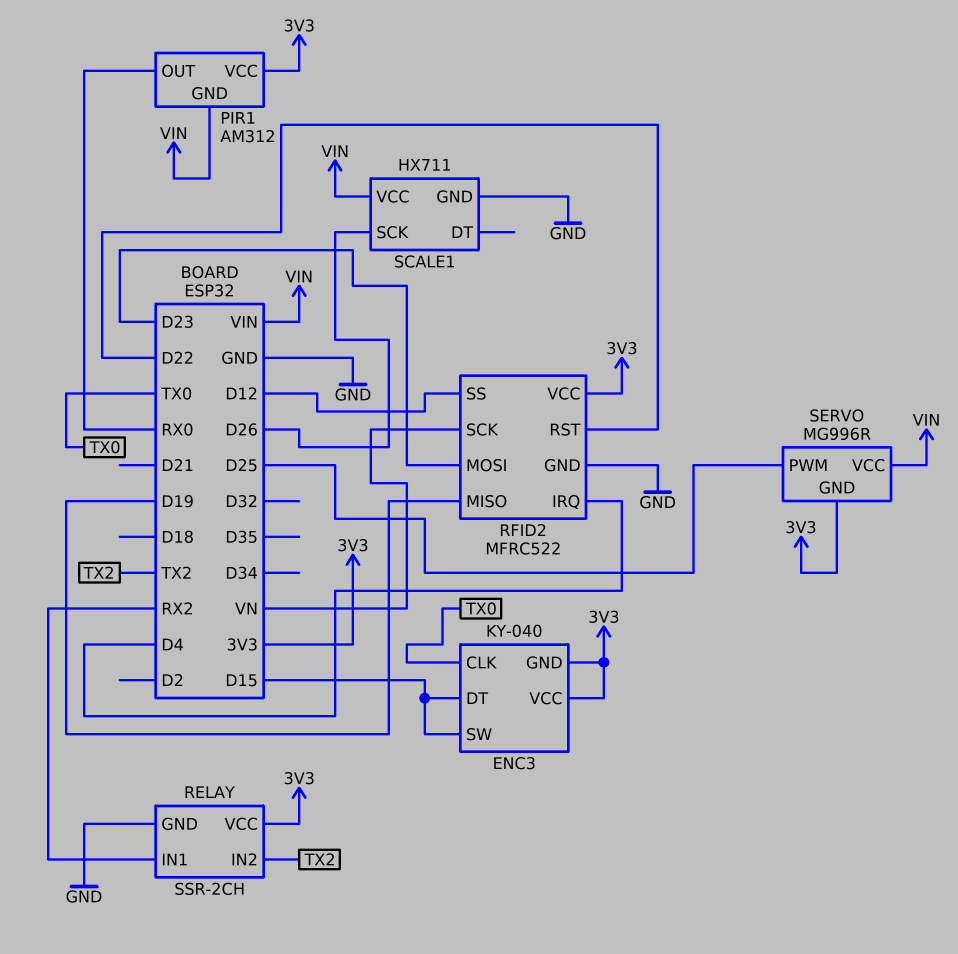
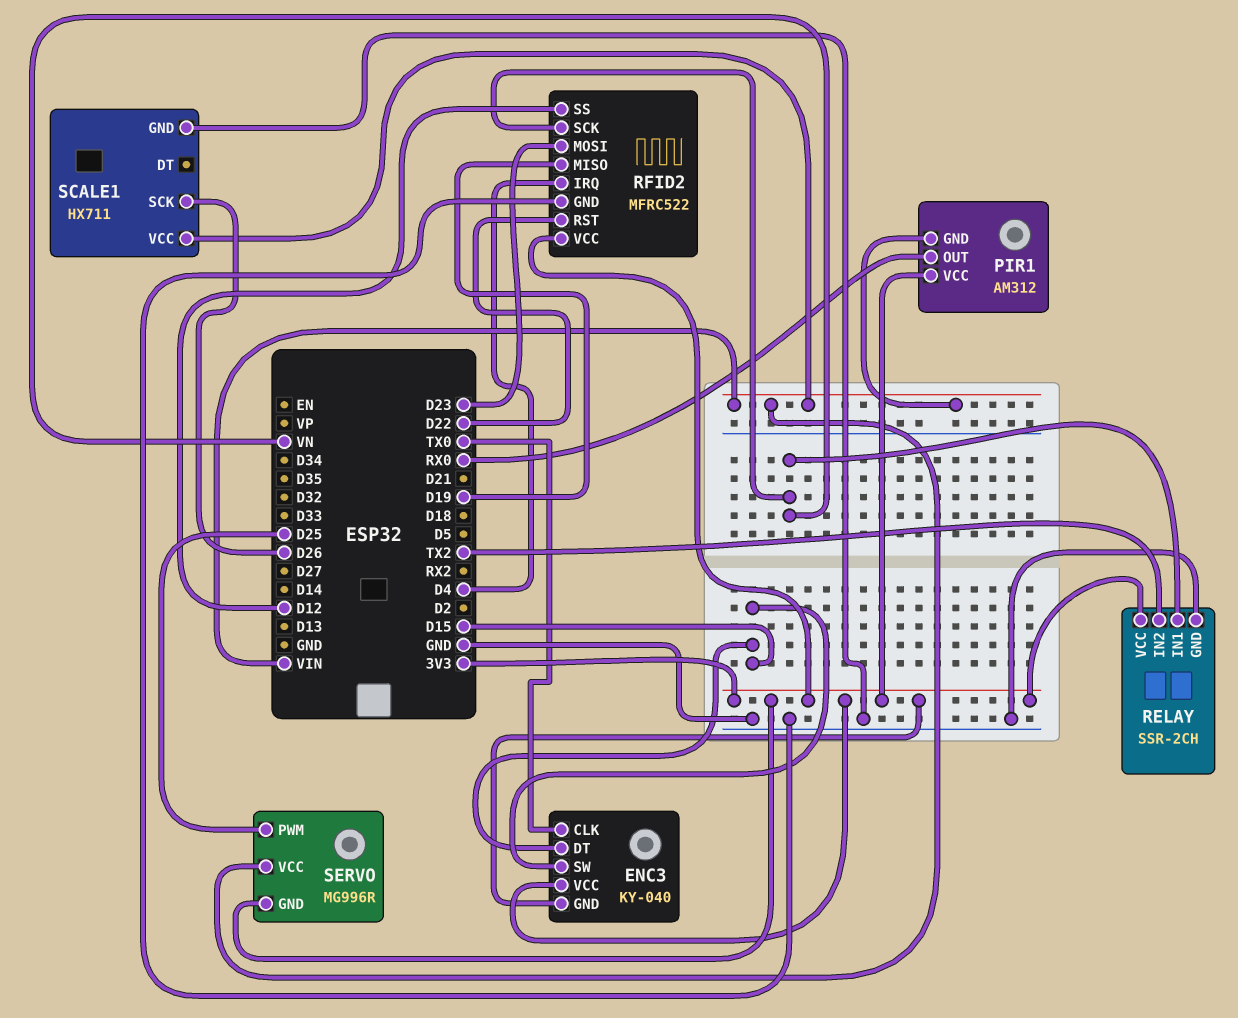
RELAY pin IN1: RX2 -> VN

